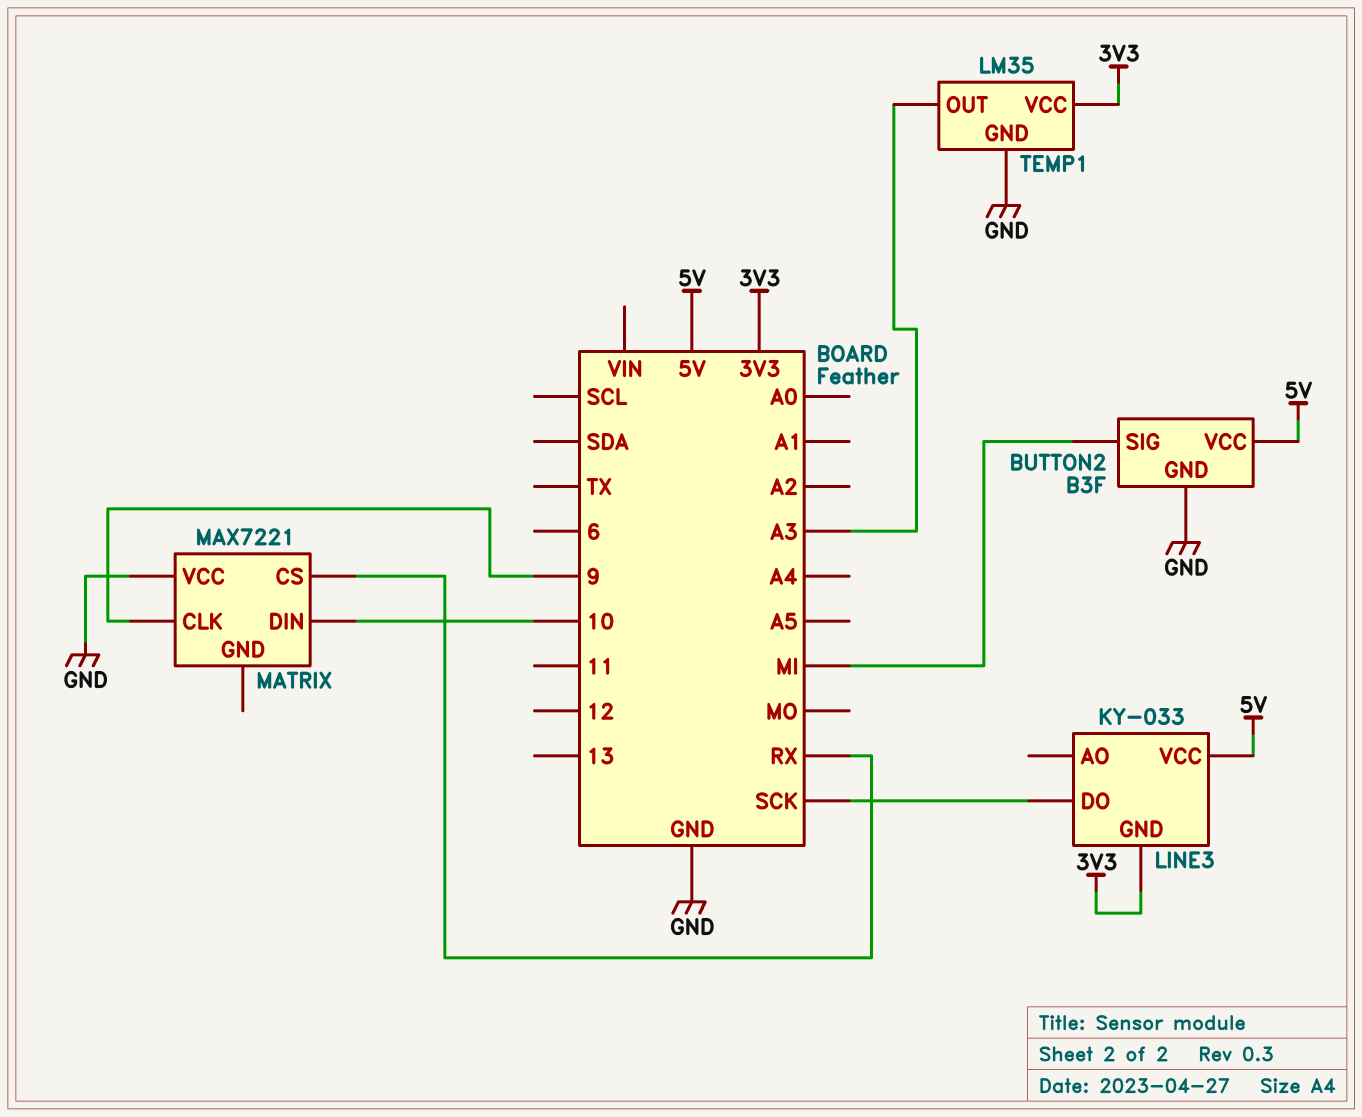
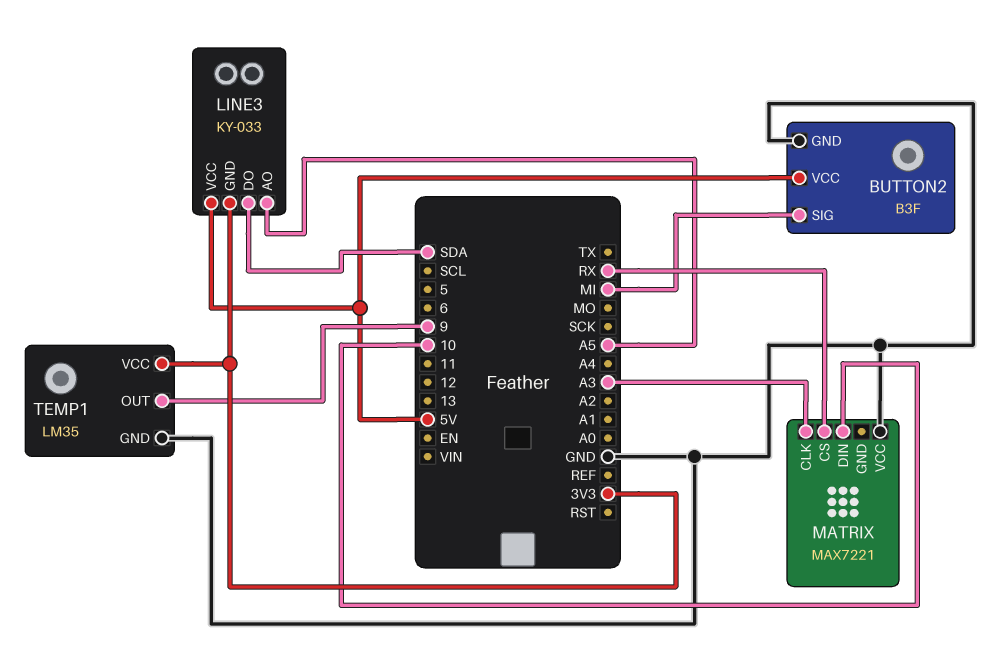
LINE3 pin AO: none -> A5
LINE3 pin DO: SCK -> SDA
MATRIX pin CLK: 9 -> A3
TEMP1 pin OUT: A3 -> 9

